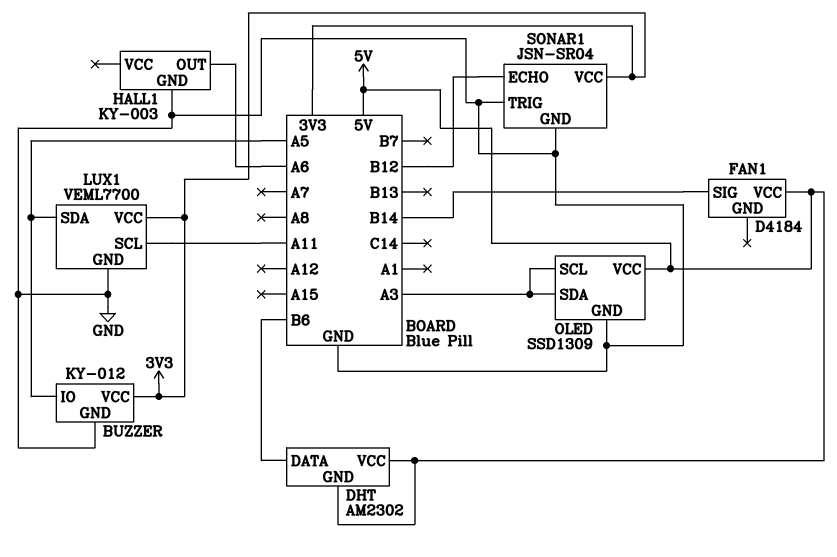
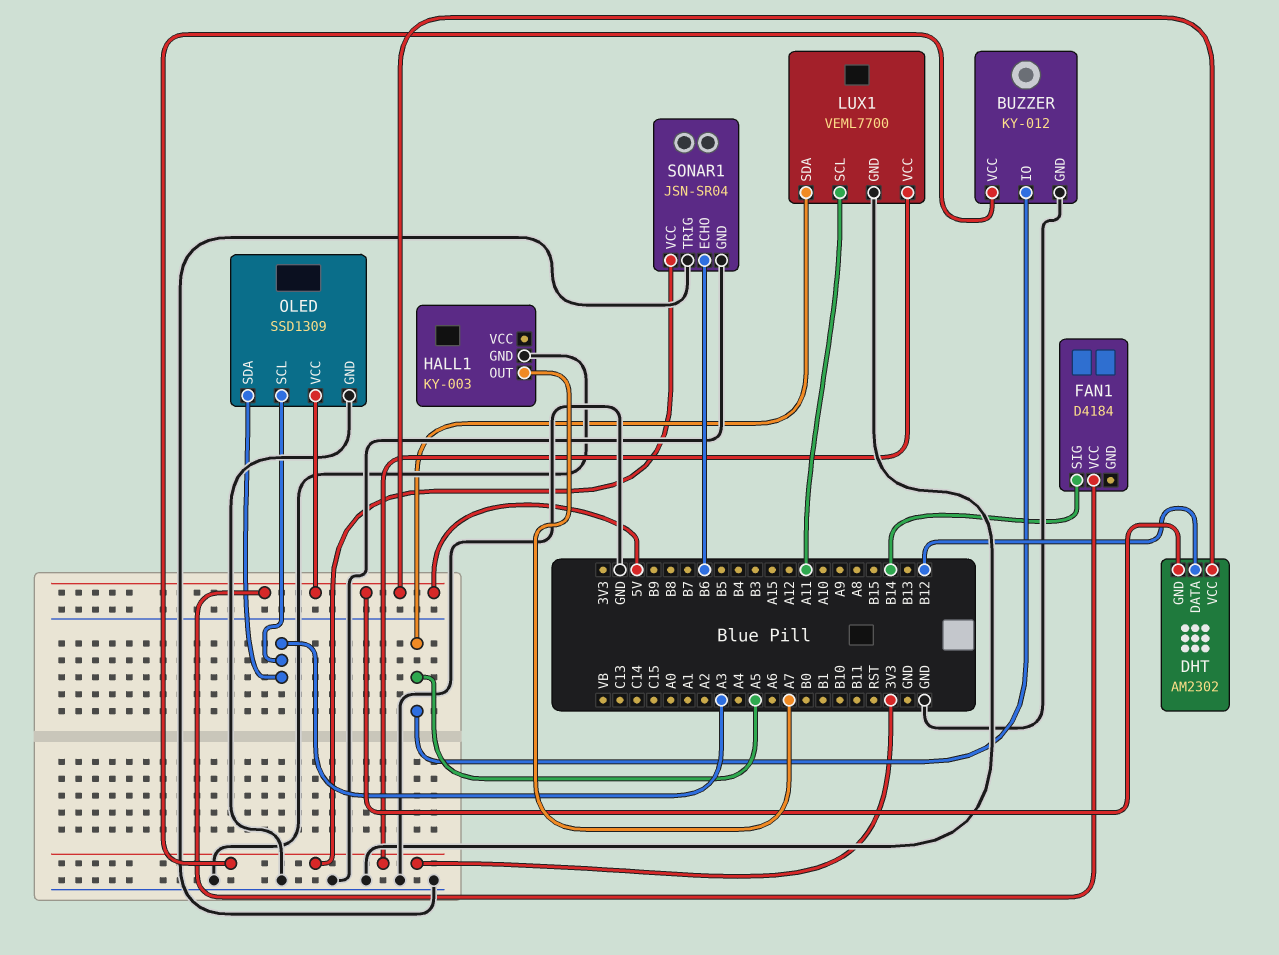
DHT pin DATA: B6 -> B12
HALL1 pin OUT: A6 -> A7
SONAR1 pin ECHO: B12 -> B6

